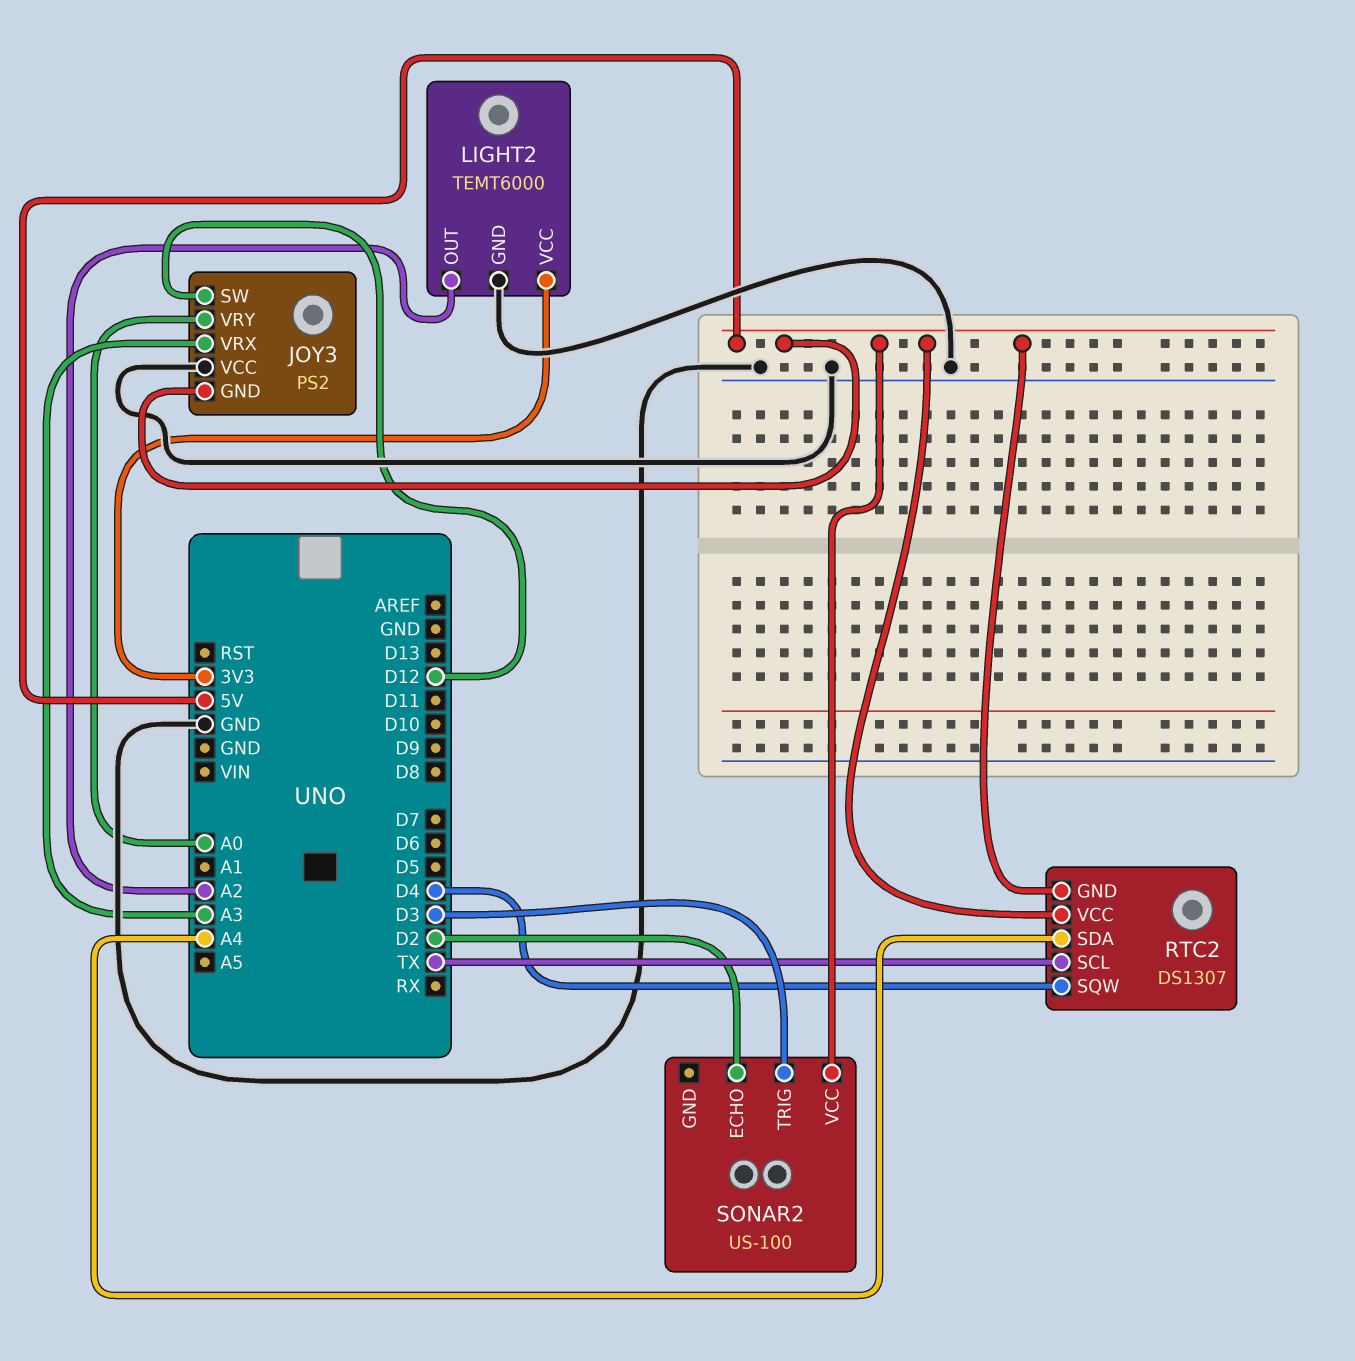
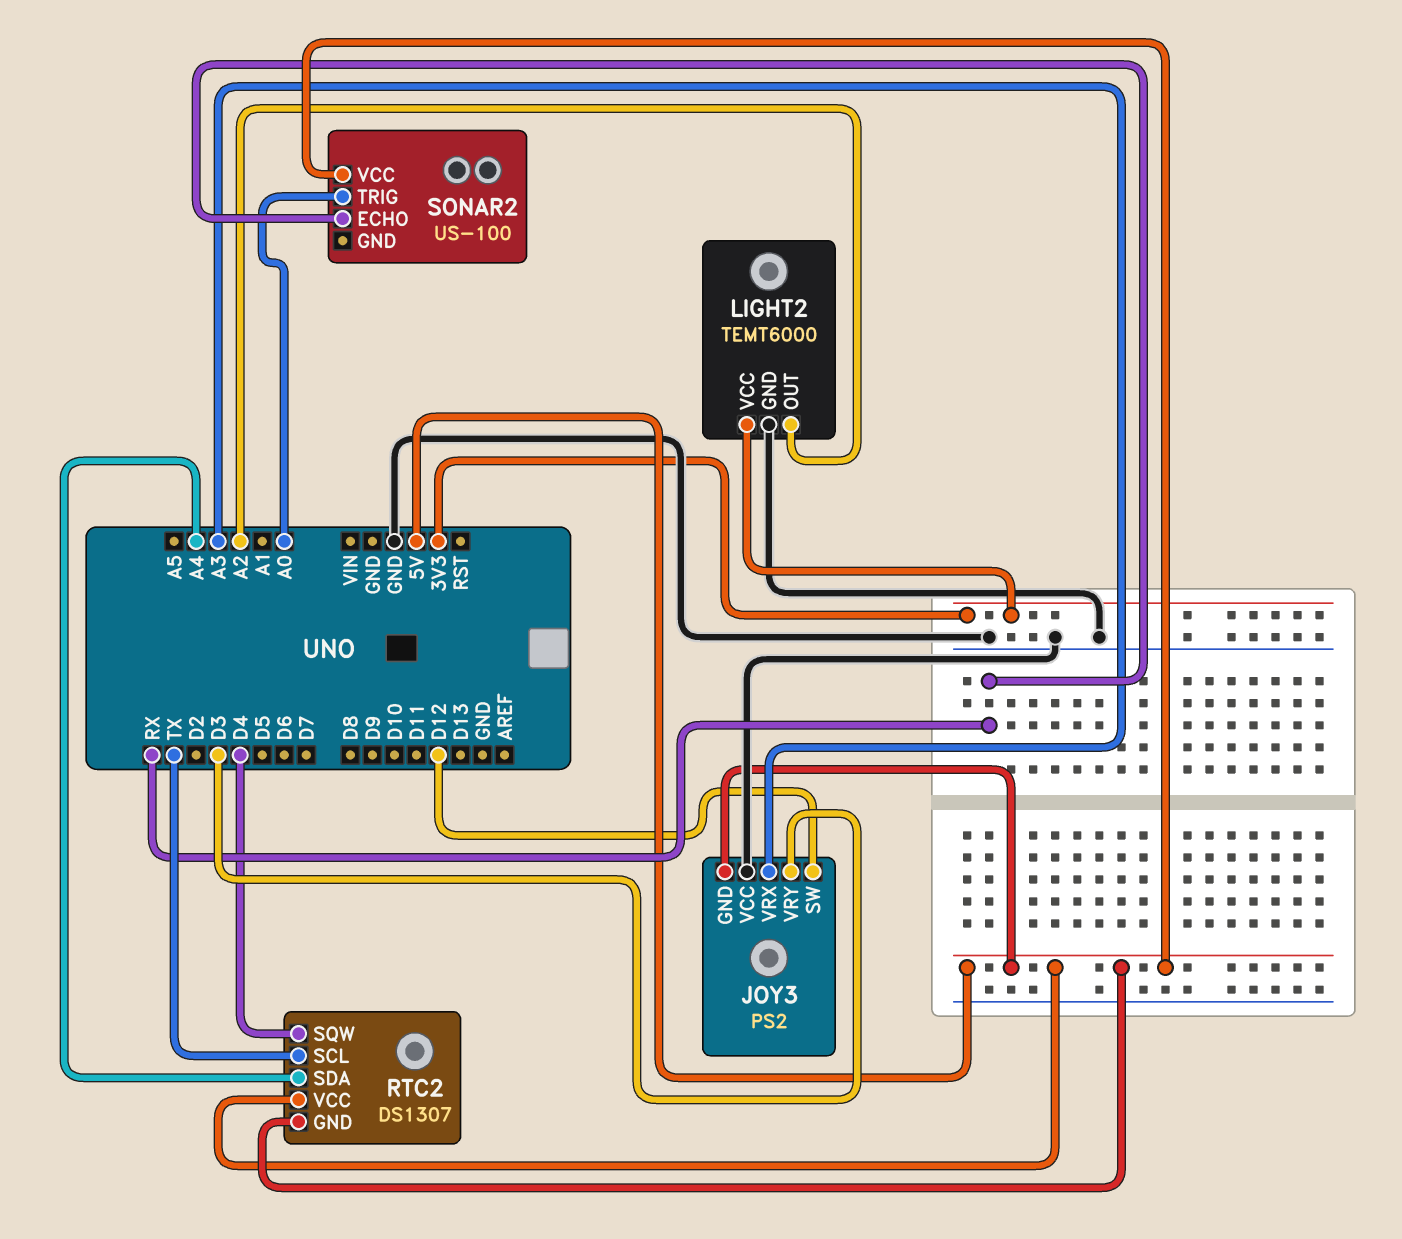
JOY3 pin VRY: A0 -> D3
SONAR2 pin ECHO: D2 -> RX
SONAR2 pin TRIG: D3 -> A0

